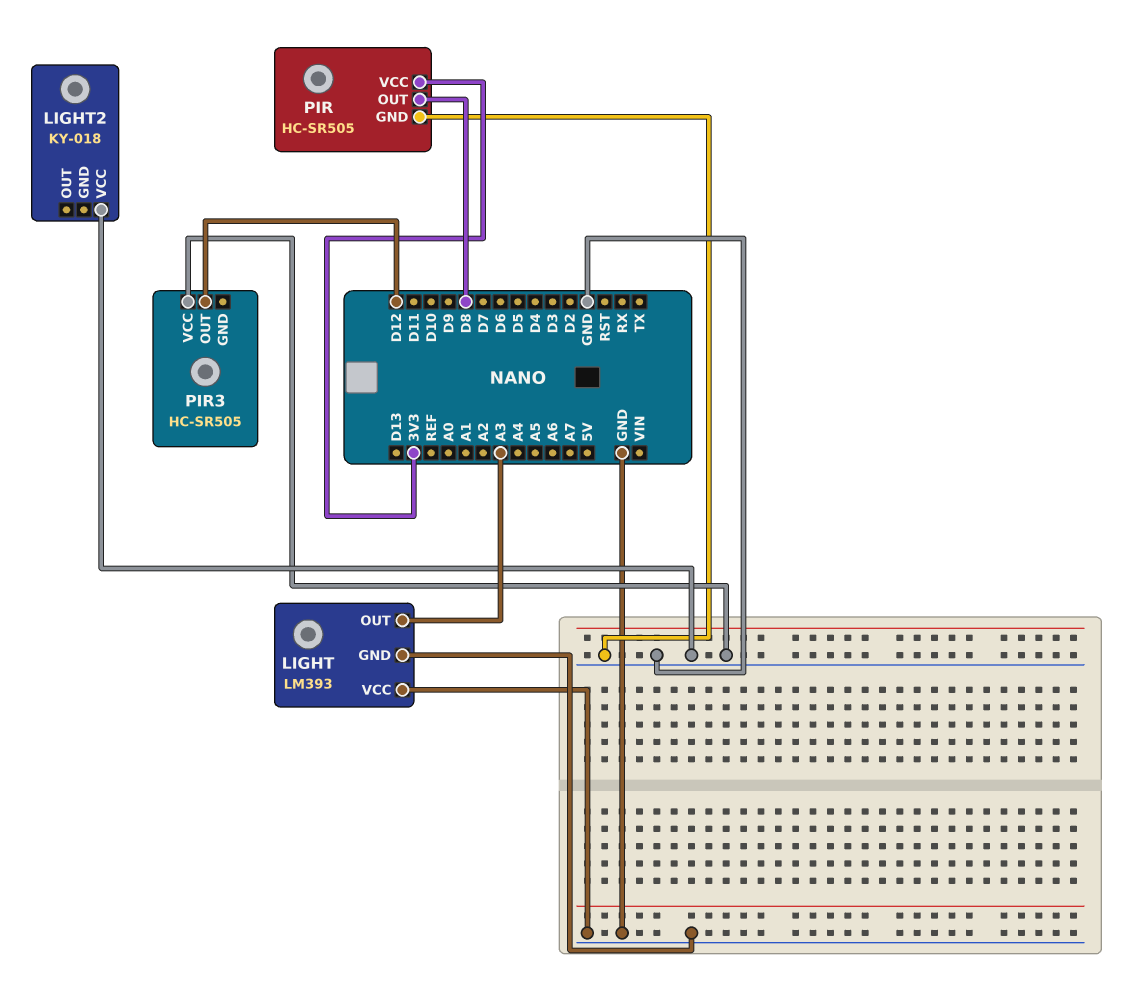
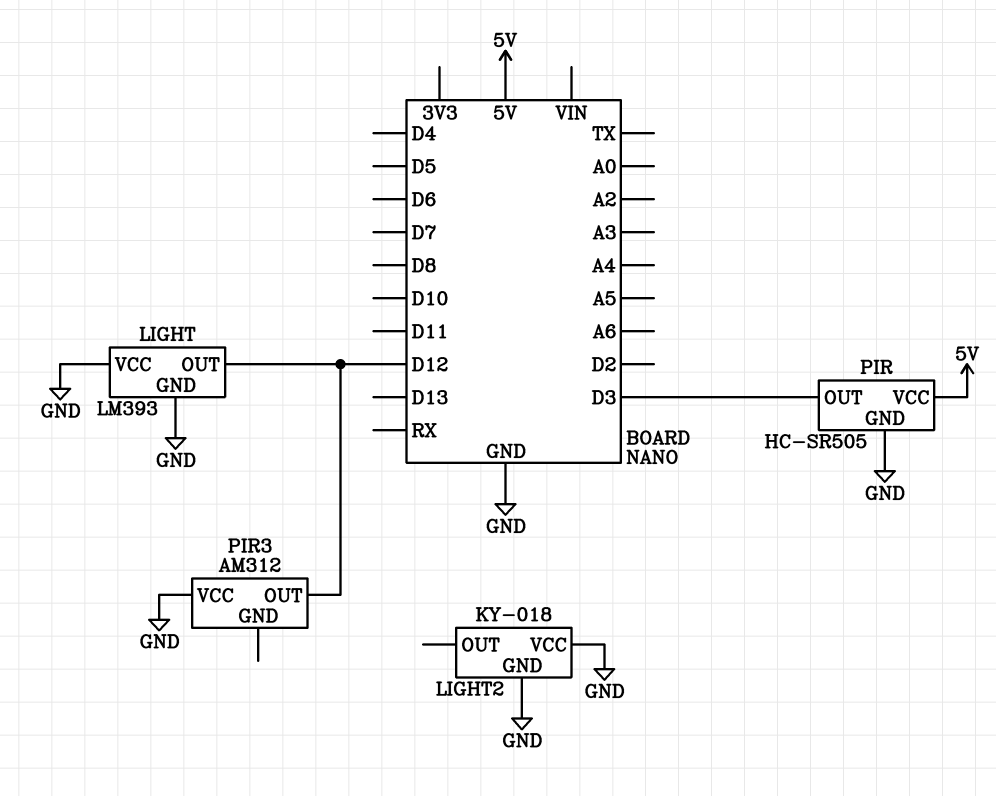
LIGHT pin OUT: A3 -> D12
LIGHT2 pin GND: none -> GND
PIR pin OUT: D8 -> D3
PIR pin VCC: 3V3 -> 5V
PIR3: HC-SR505 -> AM312

